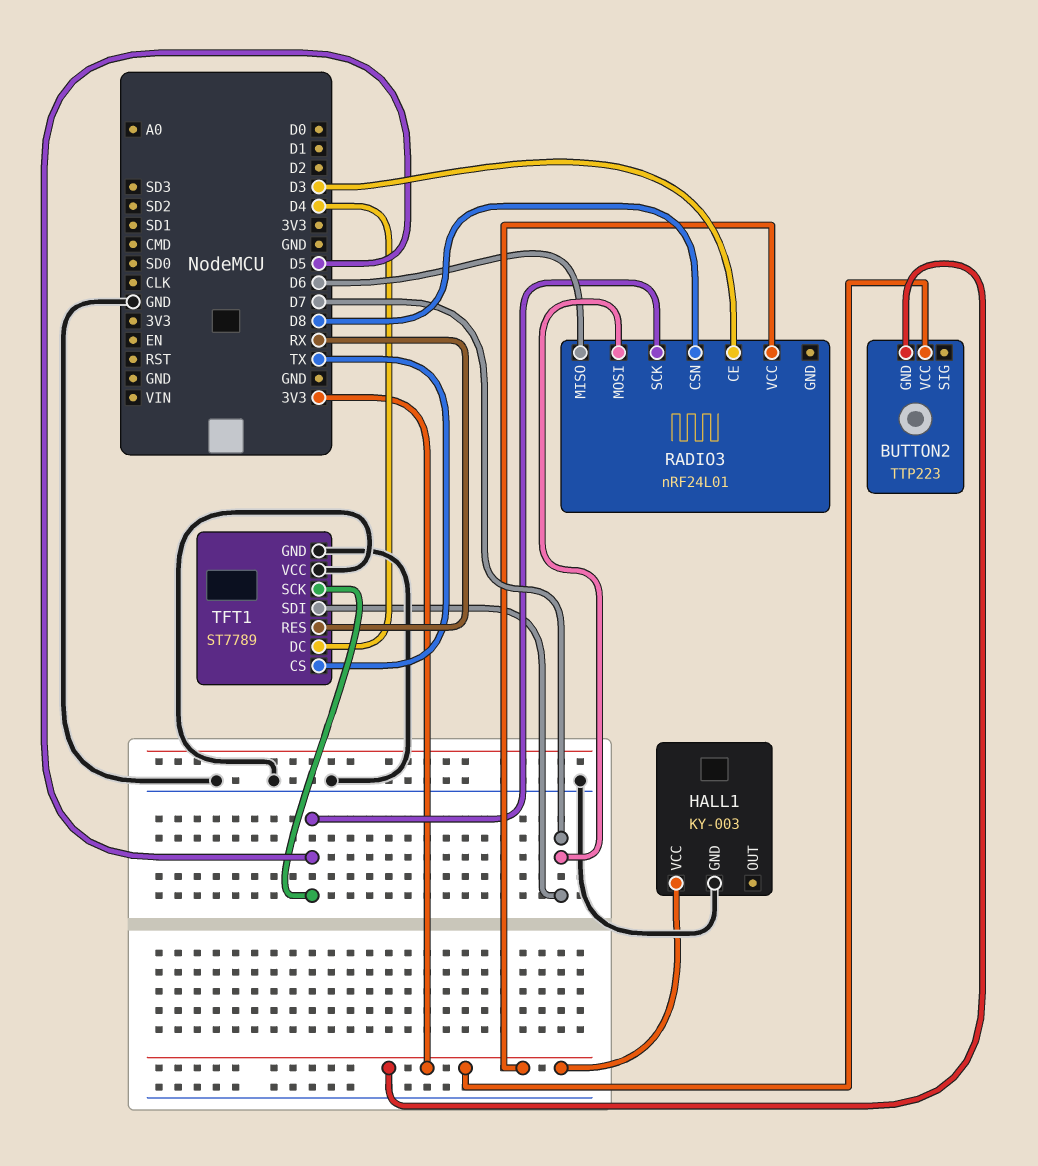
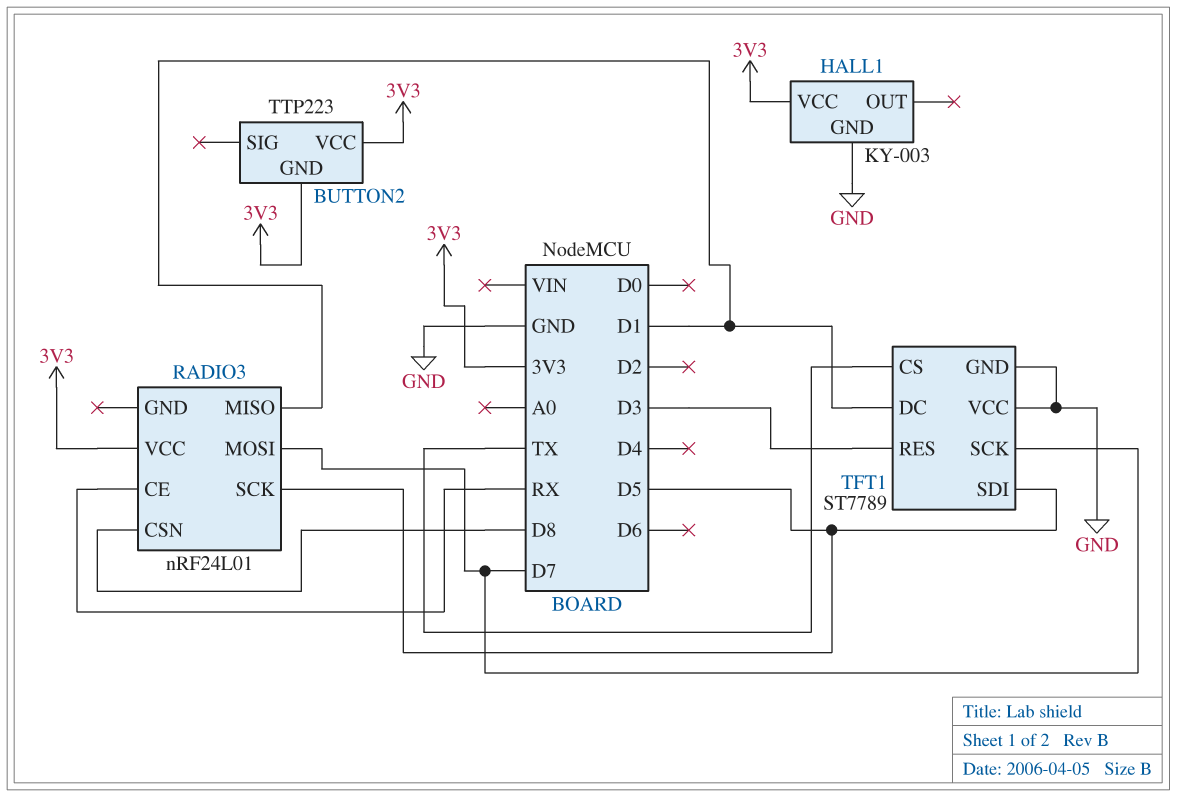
RADIO3 pin CE: D3 -> RX
RADIO3 pin MISO: D6 -> D1
TFT1 pin DC: D4 -> D1
TFT1 pin RES: RX -> D3
TFT1 pin SCK: D5 -> D7
TFT1 pin SDI: D7 -> D5

